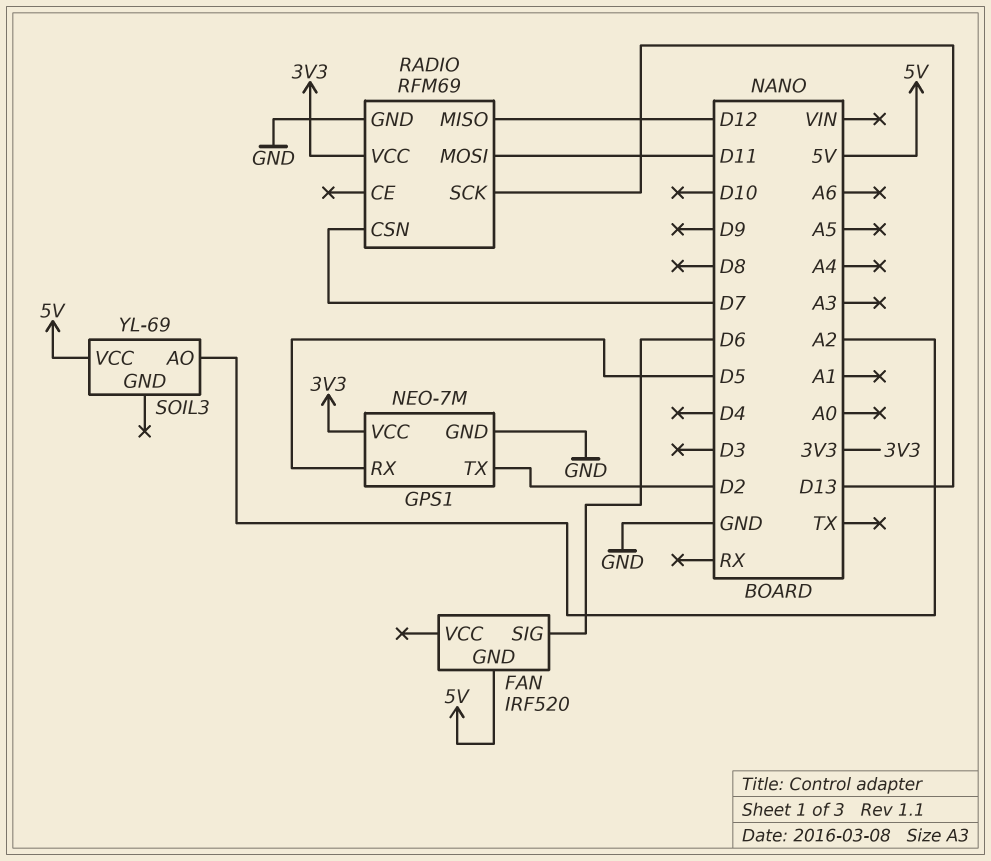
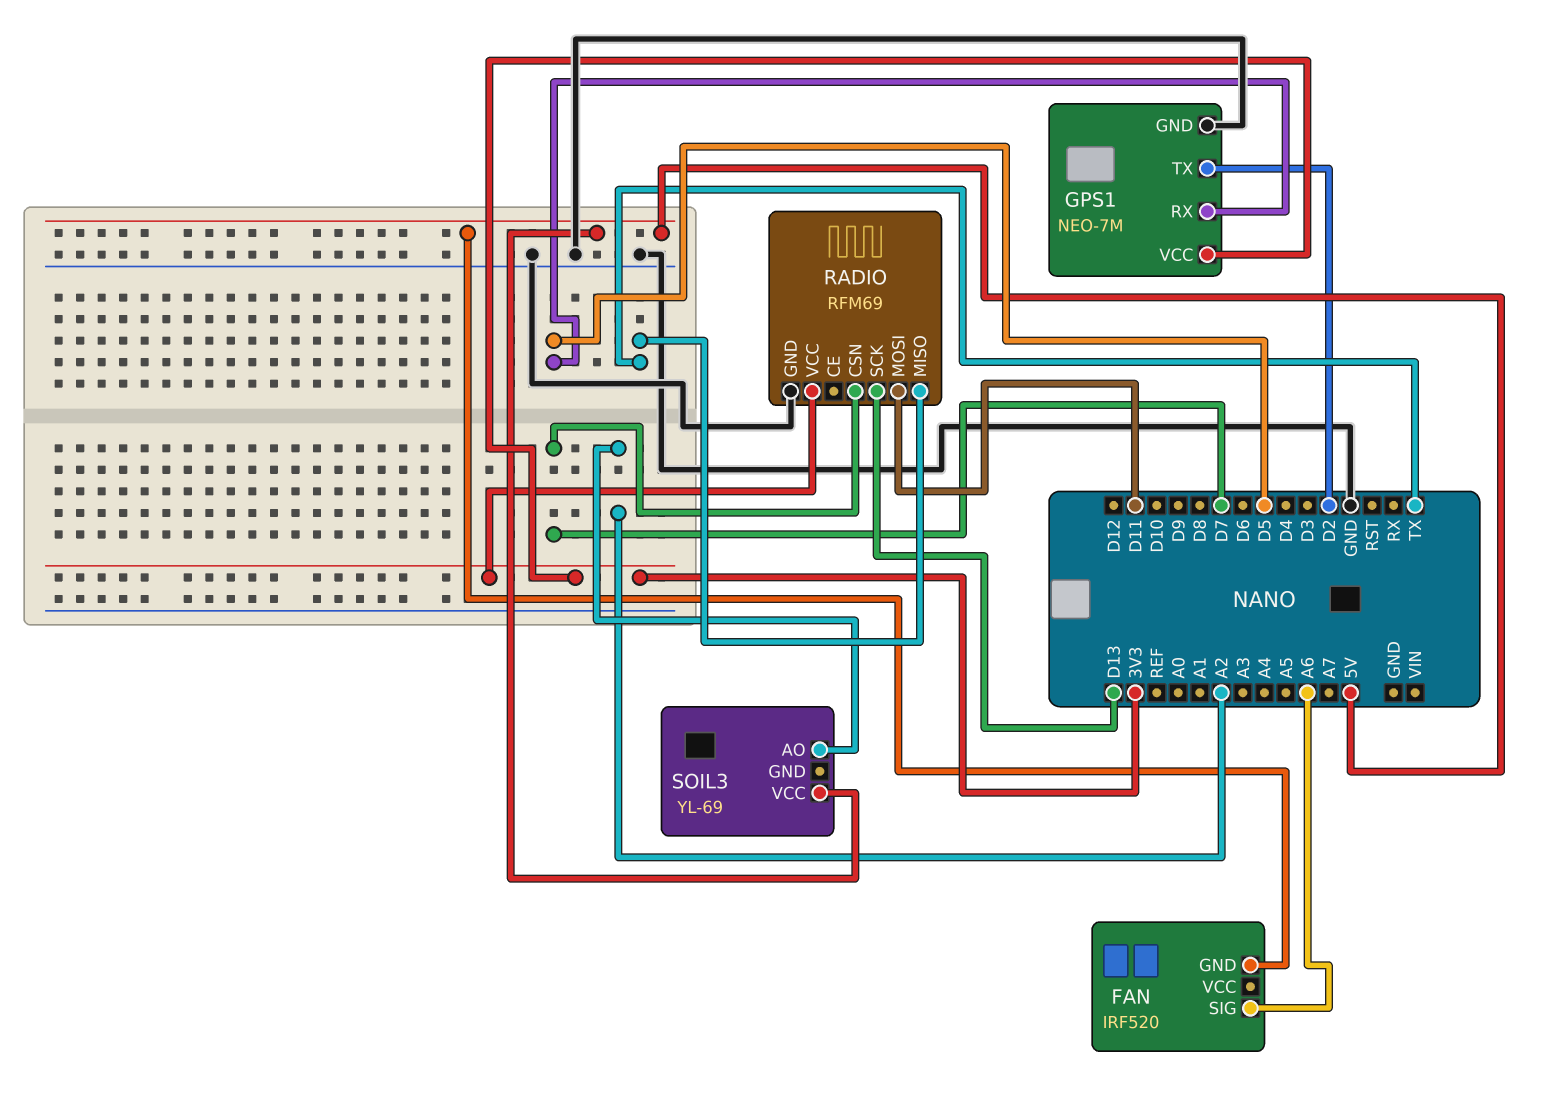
FAN pin SIG: D6 -> A6
RADIO pin MISO: D12 -> TX

